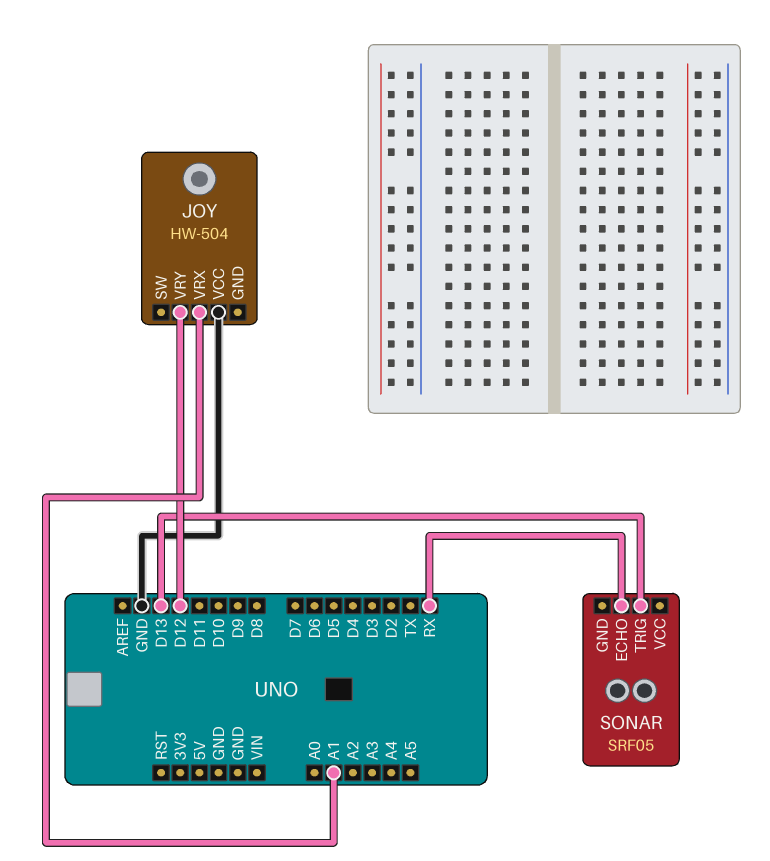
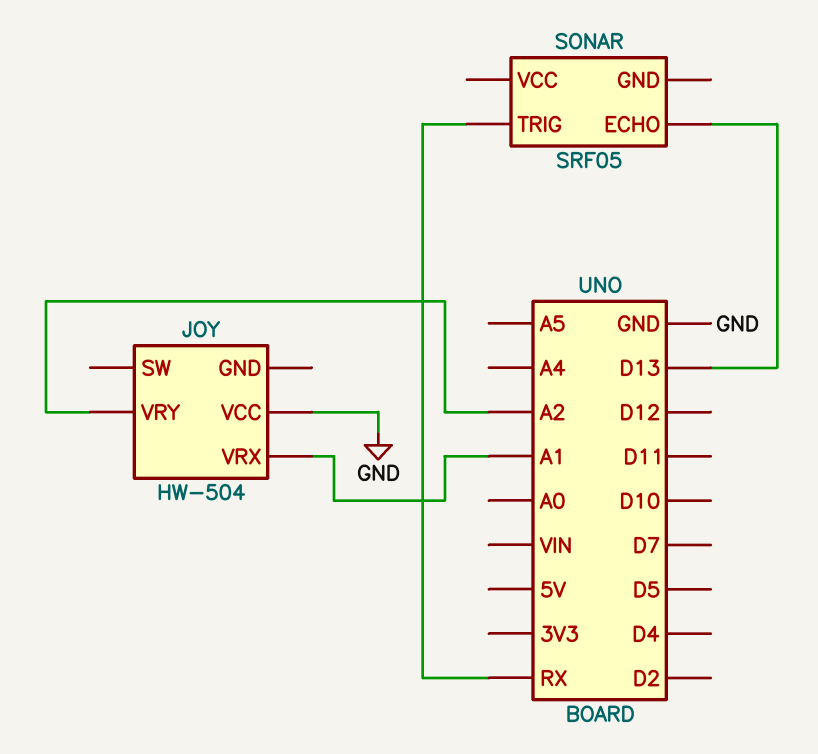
JOY pin VRY: D12 -> A2
SONAR pin ECHO: RX -> D13
SONAR pin TRIG: D13 -> RX

